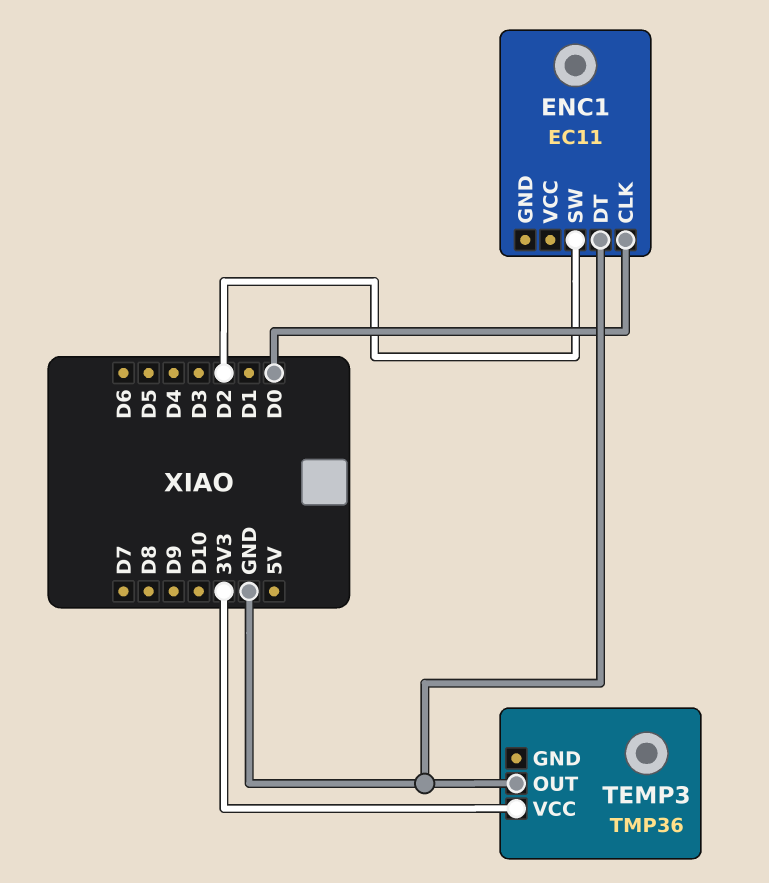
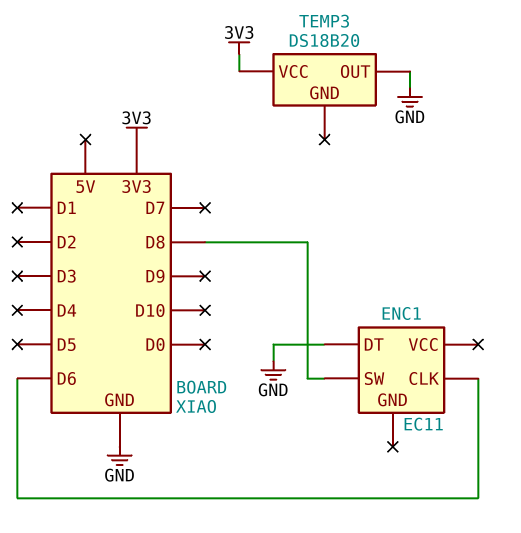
ENC1 pin CLK: D0 -> D6
ENC1 pin SW: D2 -> D8
TEMP3: TMP36 -> DS18B20

